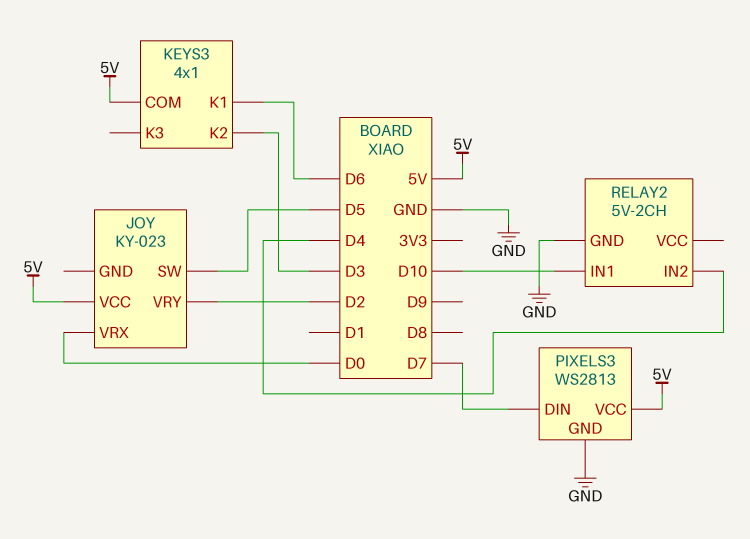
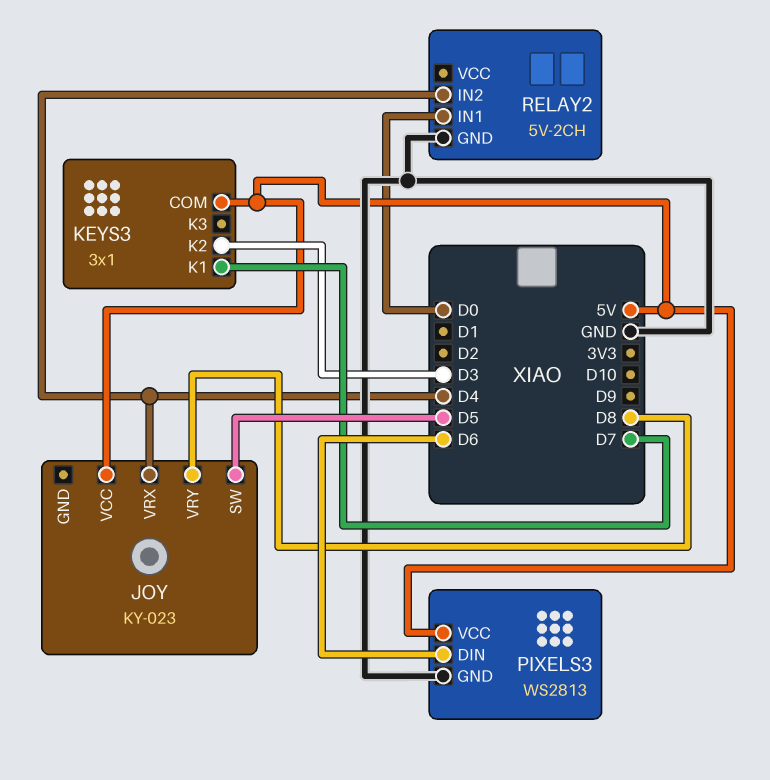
JOY pin VRX: D0 -> D4
JOY pin VRY: D2 -> D8
KEYS3: 4x1 -> 3x1
KEYS3 pin K1: D6 -> D7
PIXELS3 pin DIN: D7 -> D6
RELAY2 pin IN1: D10 -> D0

